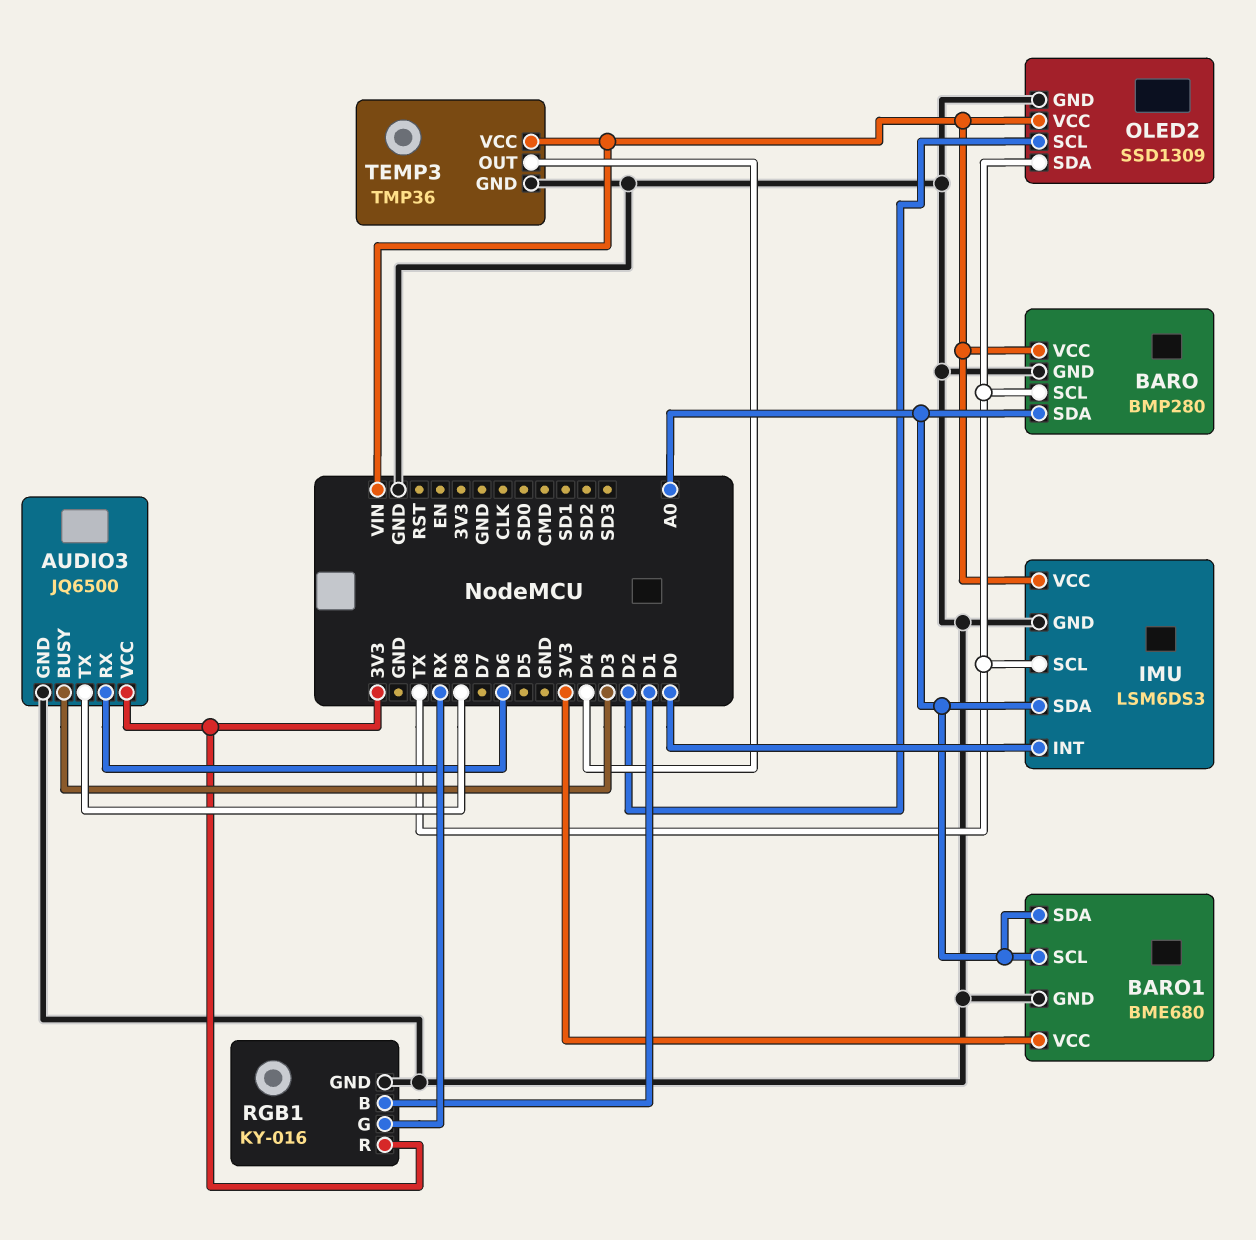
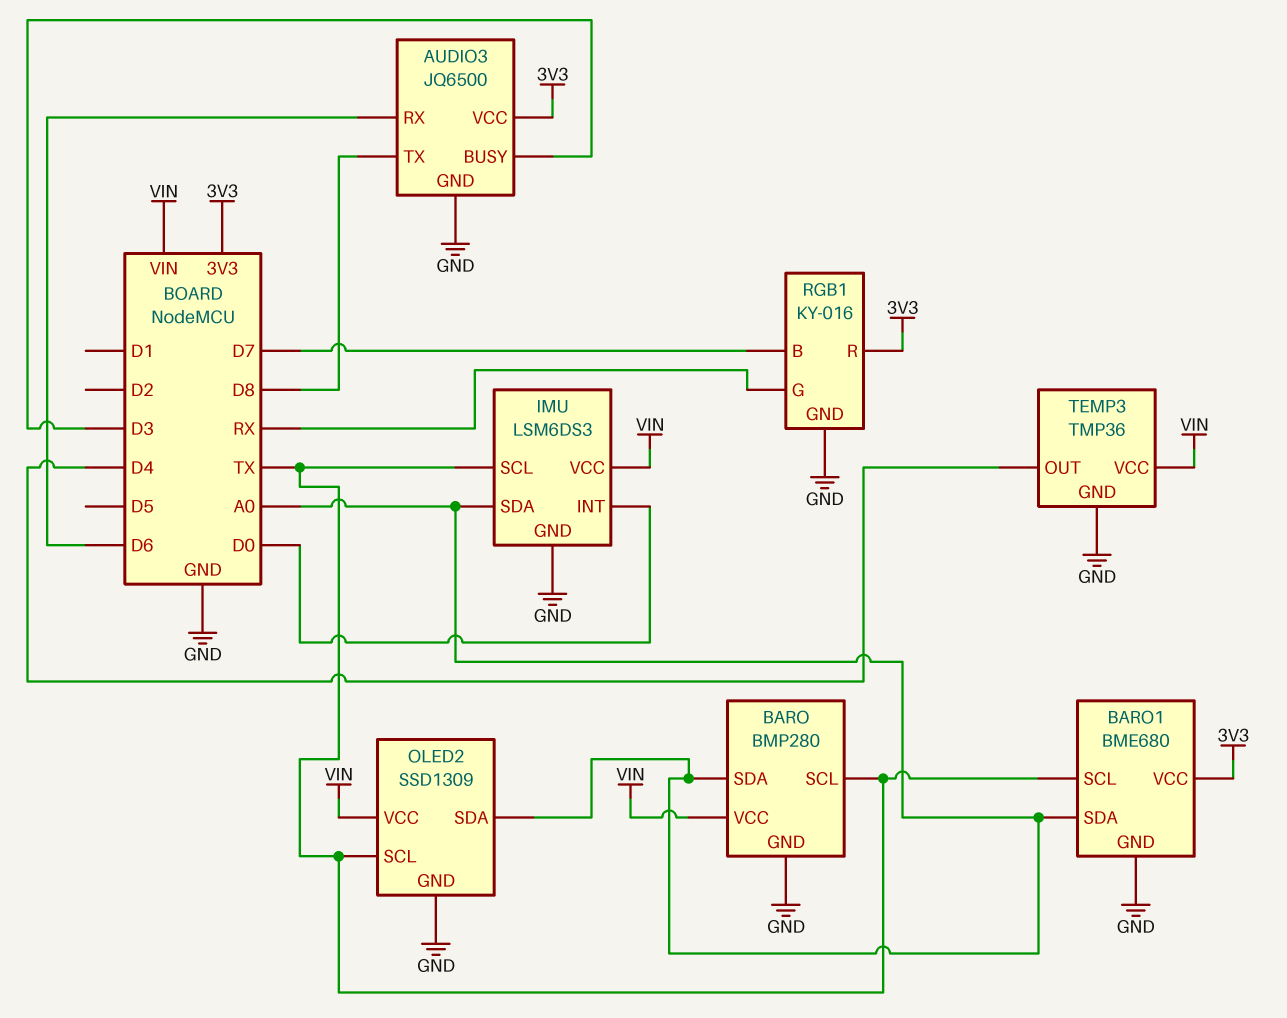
BARO1 pin SCL: A0 -> TX
OLED2 pin SCL: D2 -> TX
OLED2 pin SDA: TX -> A0
RGB1 pin B: D1 -> D7

